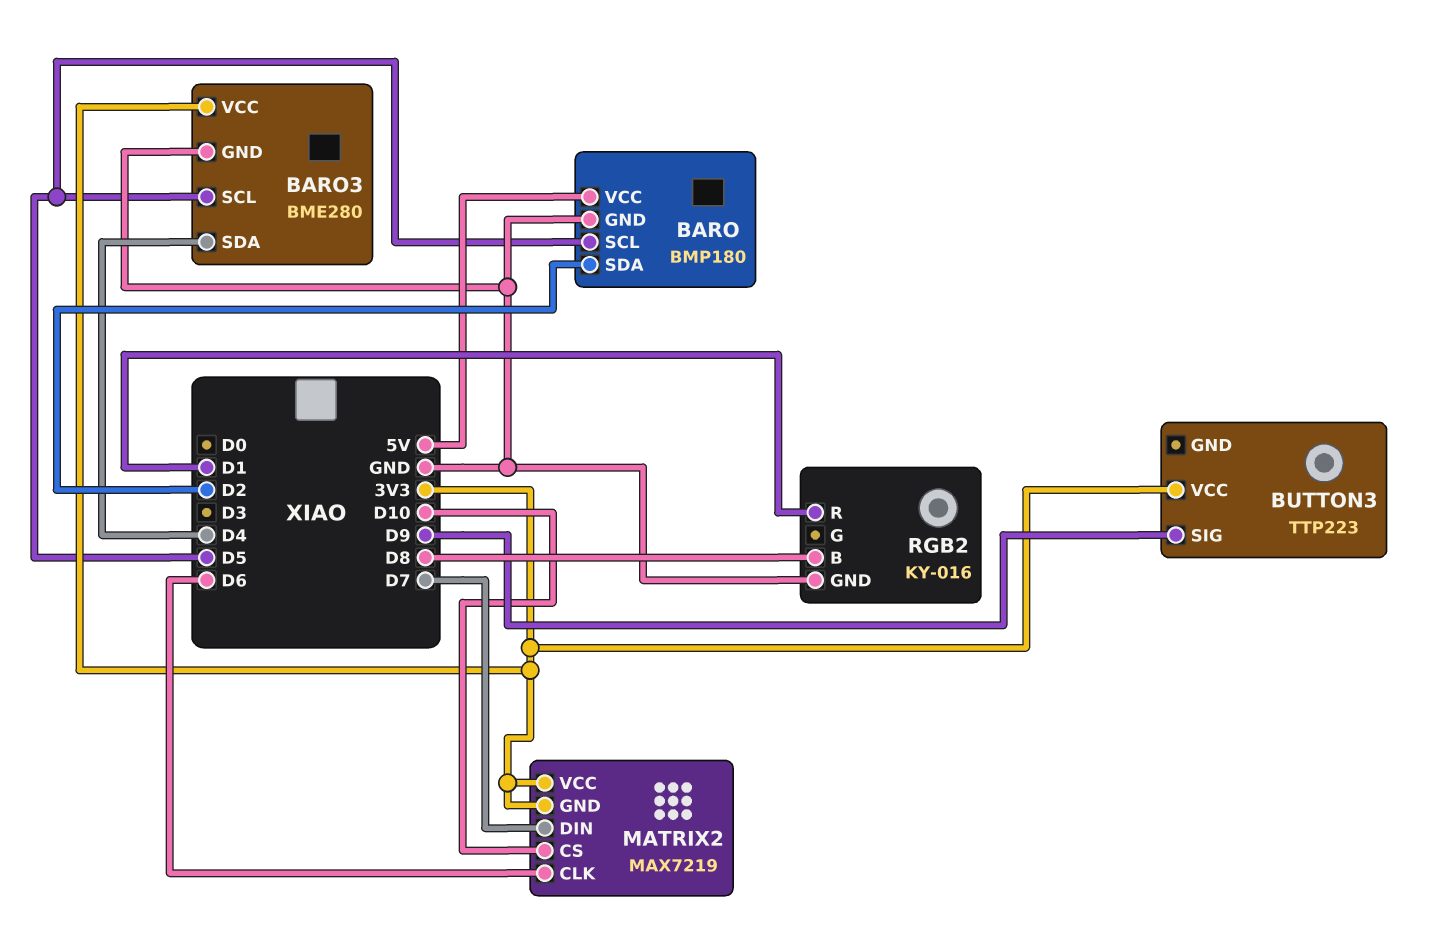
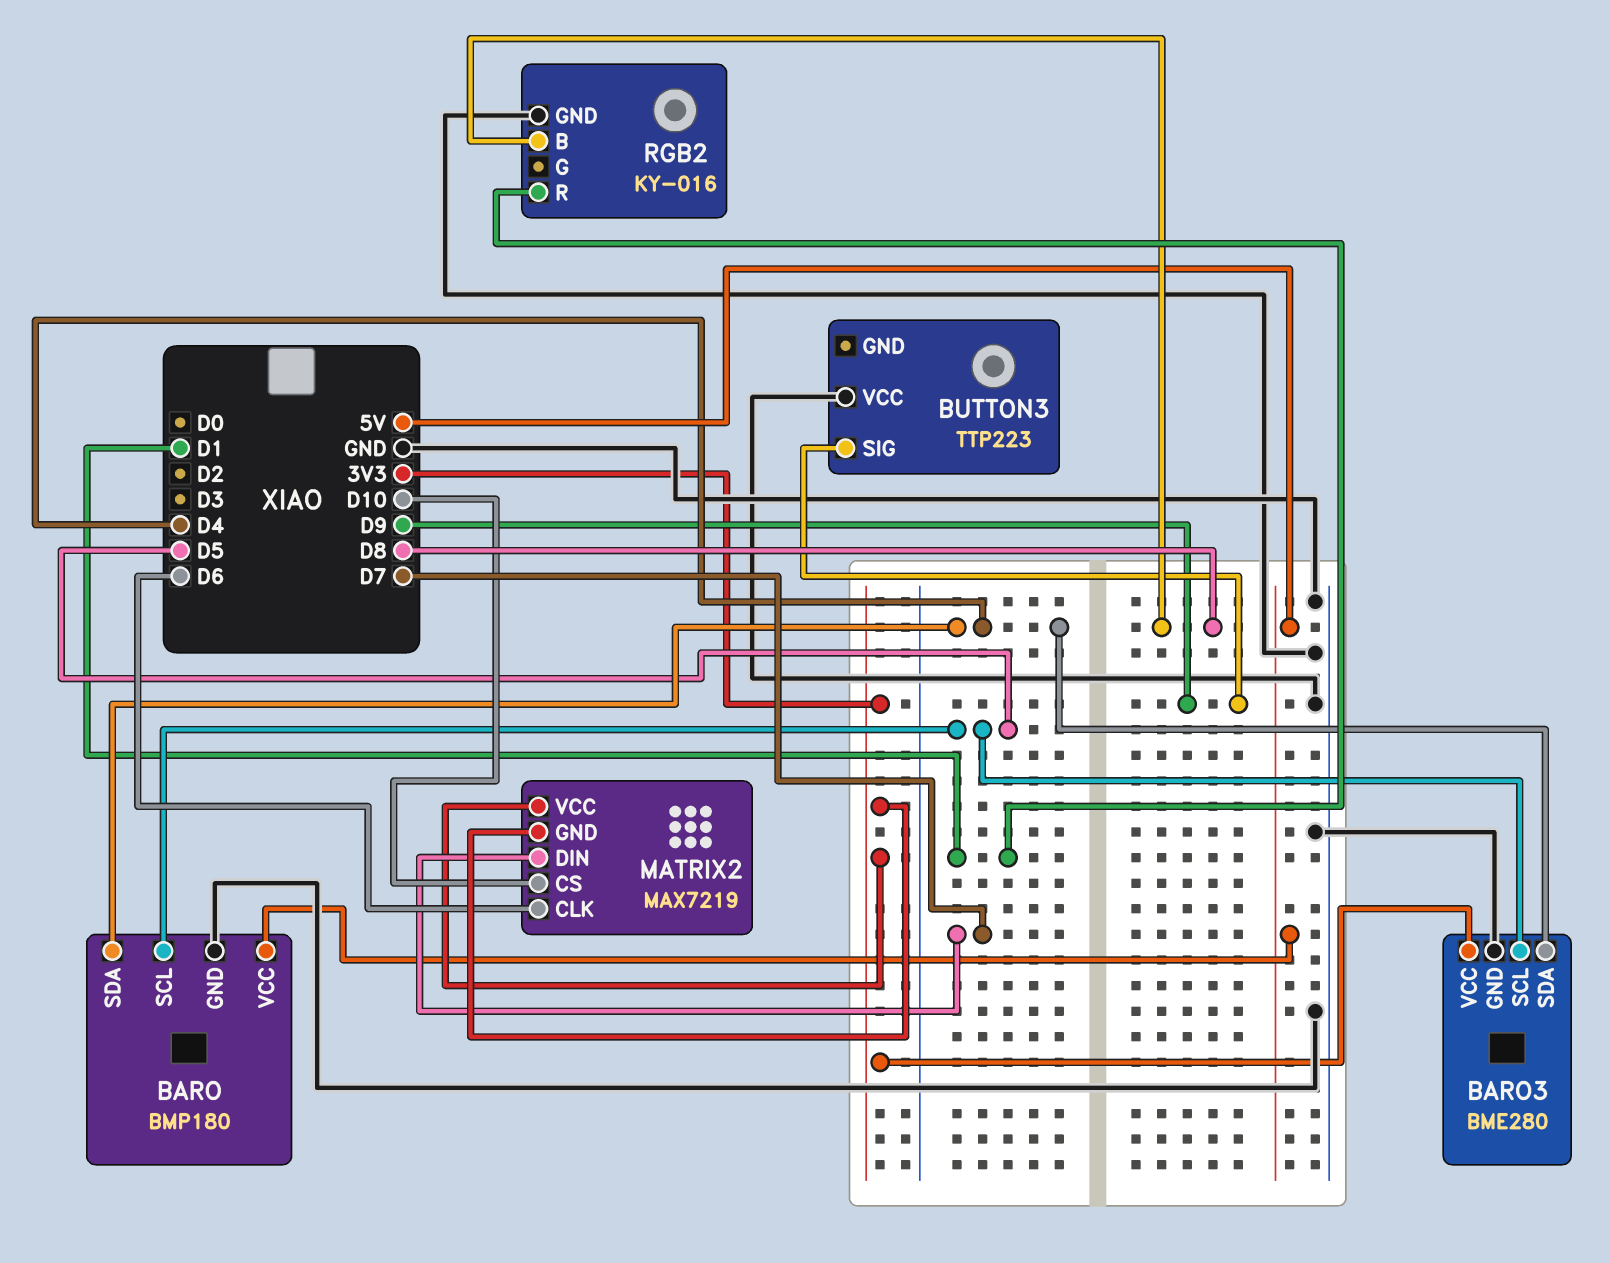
BARO pin SDA: D2 -> D4
BUTTON3 pin VCC: 3V3 -> GND

